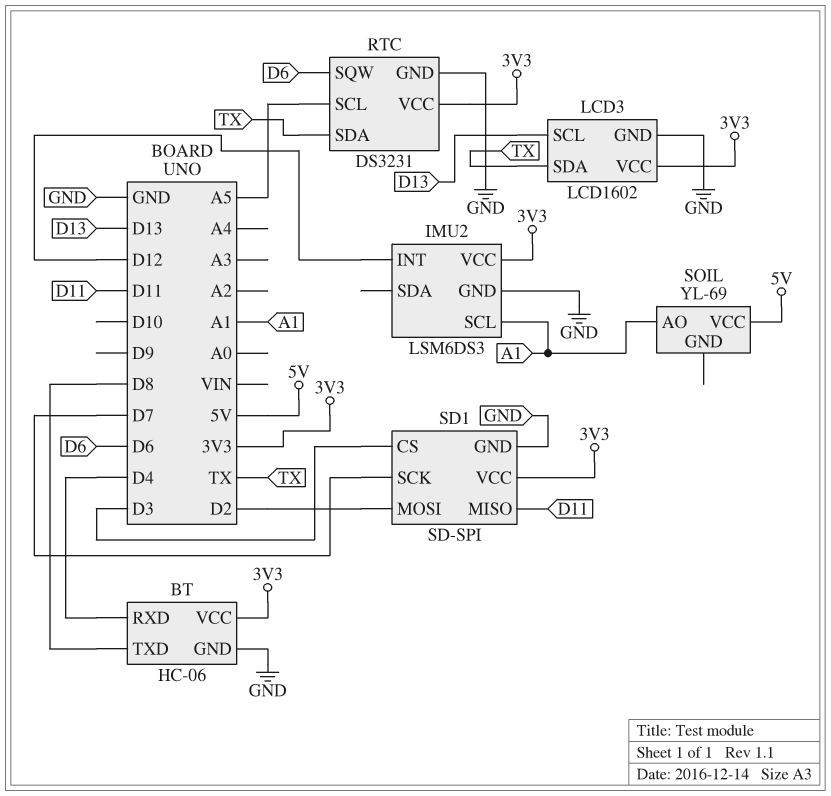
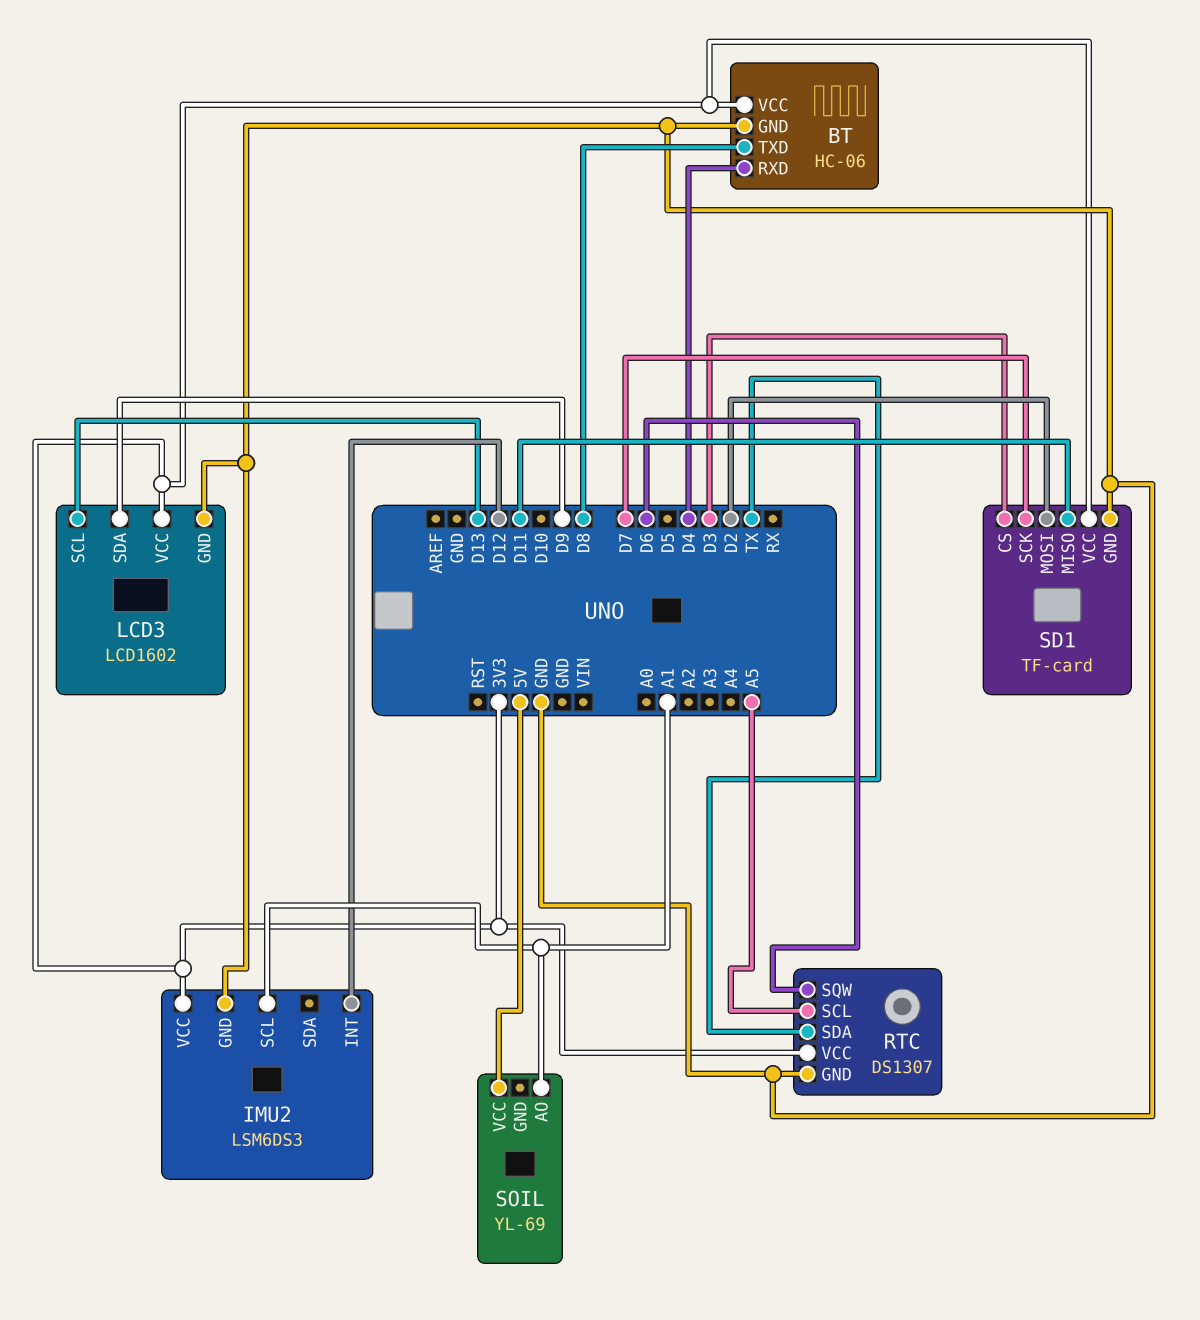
LCD3 pin SDA: TX -> D9
RTC: DS3231 -> DS1307
SD1: SD-SPI -> TF-card

